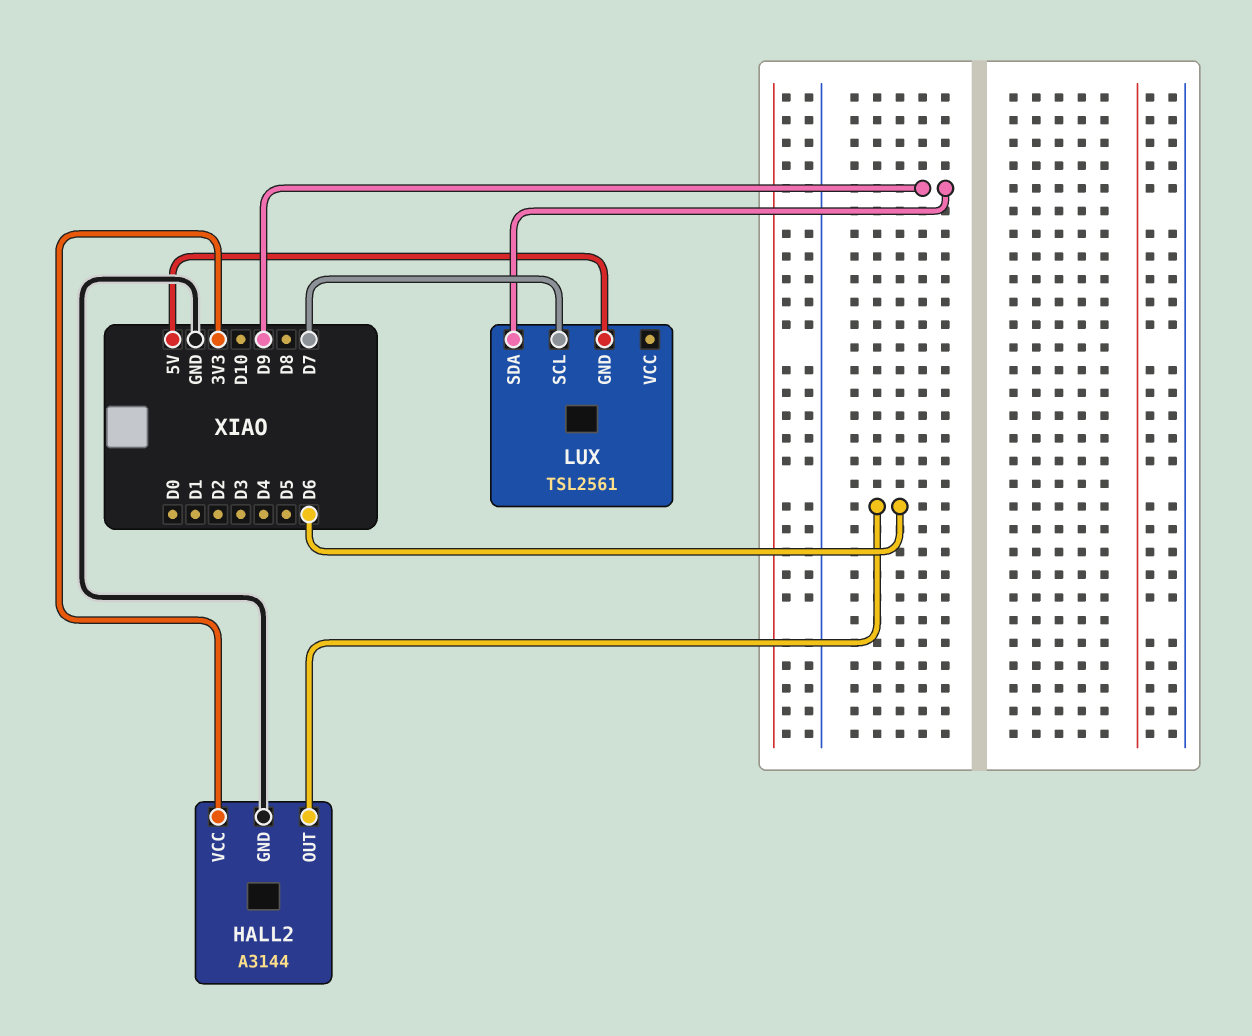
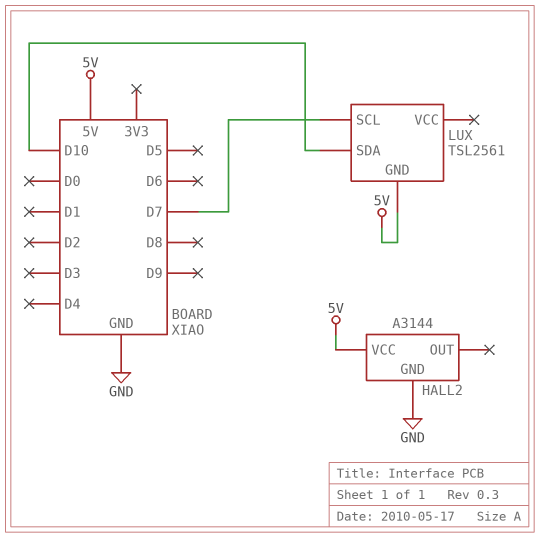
HALL2 pin OUT: D6 -> none
HALL2 pin VCC: 3V3 -> 5V
LUX pin SDA: D9 -> D10

